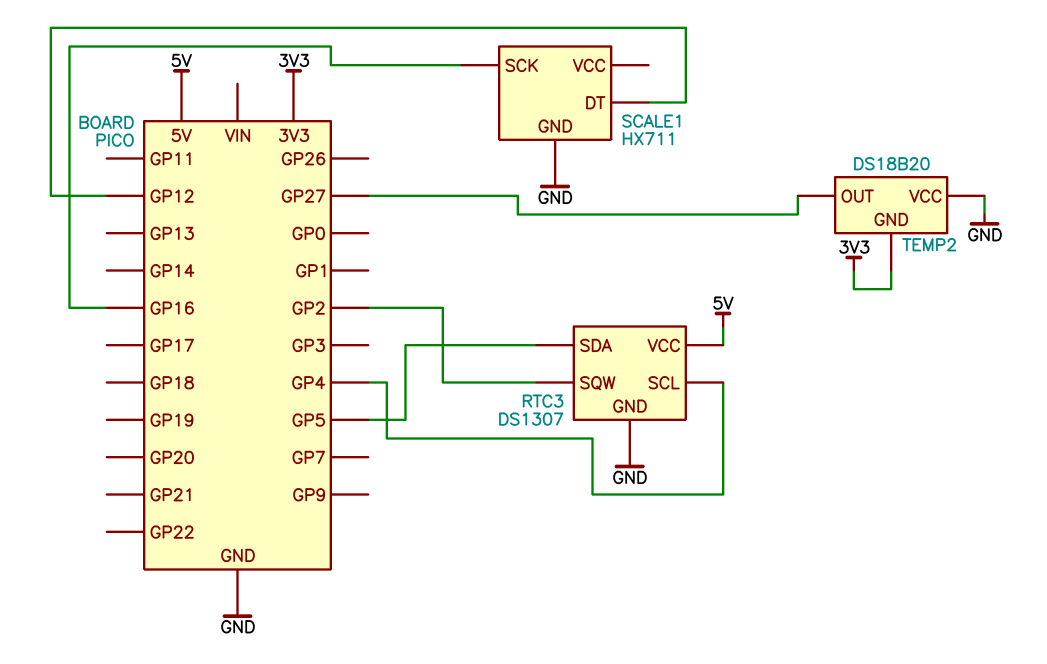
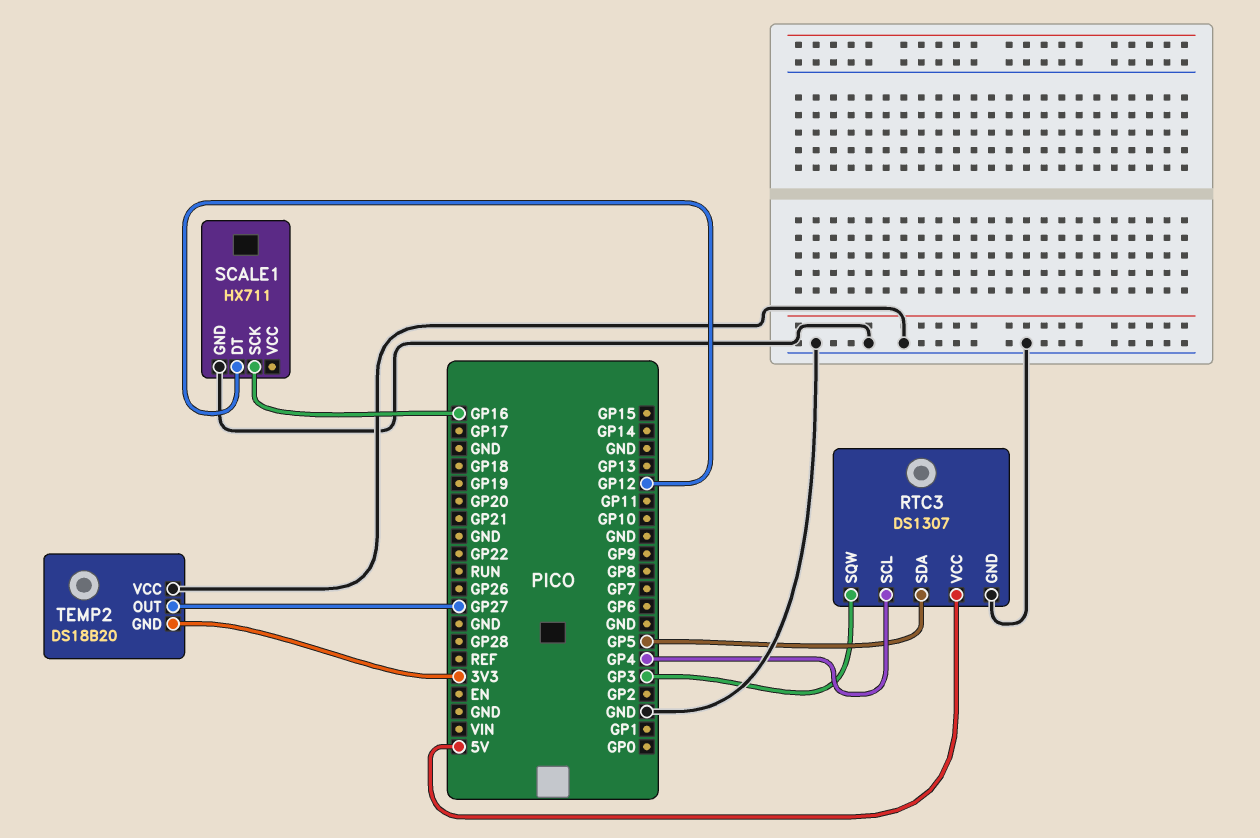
RTC3 pin SQW: GP2 -> GP3

